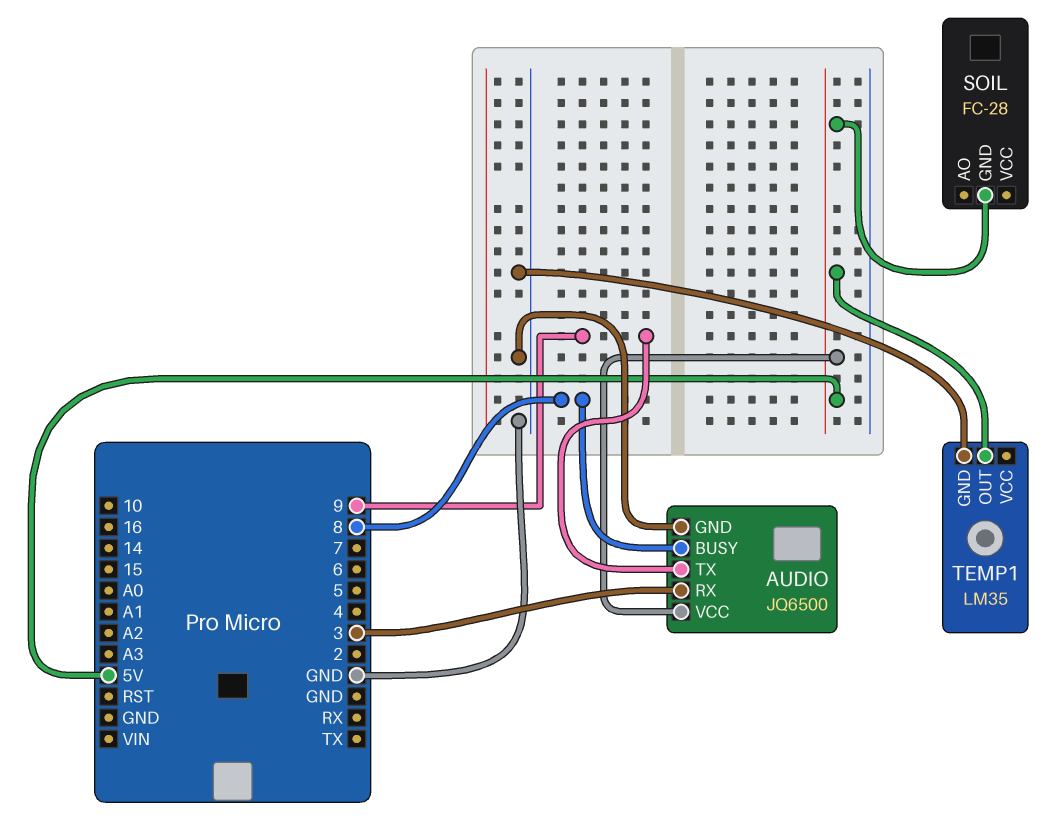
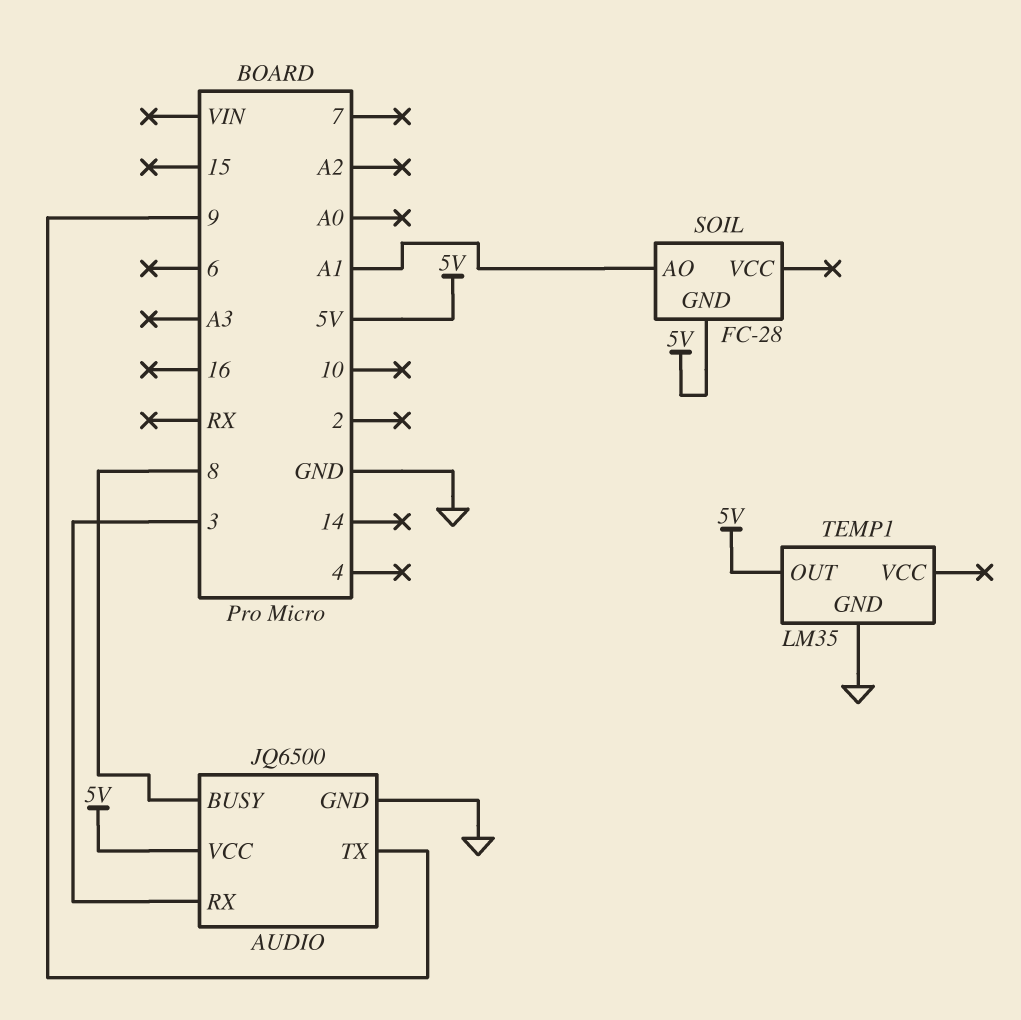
SOIL pin AO: none -> A1

